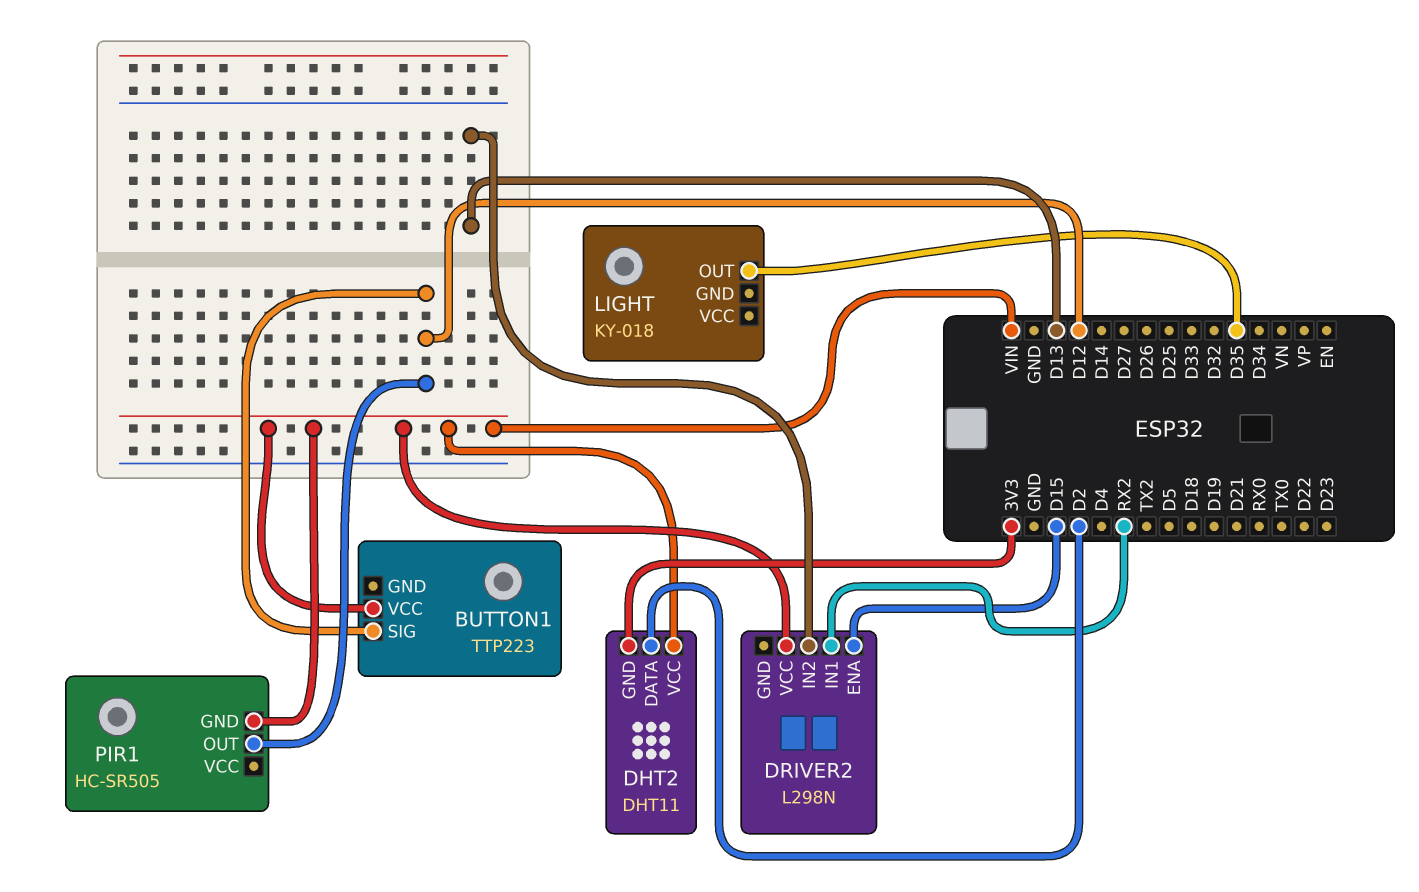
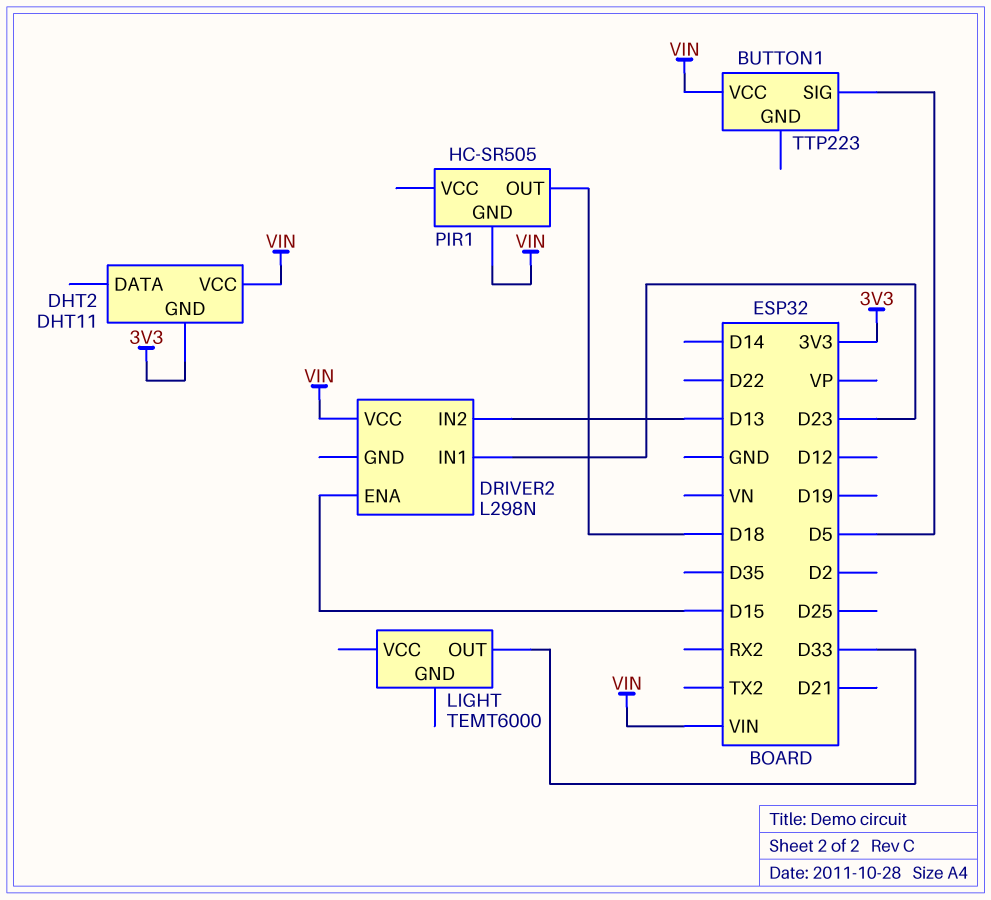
BUTTON1 pin SIG: D12 -> D5
DHT2 pin DATA: D2 -> none
DRIVER2 pin IN1: RX2 -> D23
LIGHT: KY-018 -> TEMT6000
LIGHT pin OUT: D35 -> D33
PIR1 pin OUT: D12 -> D18

